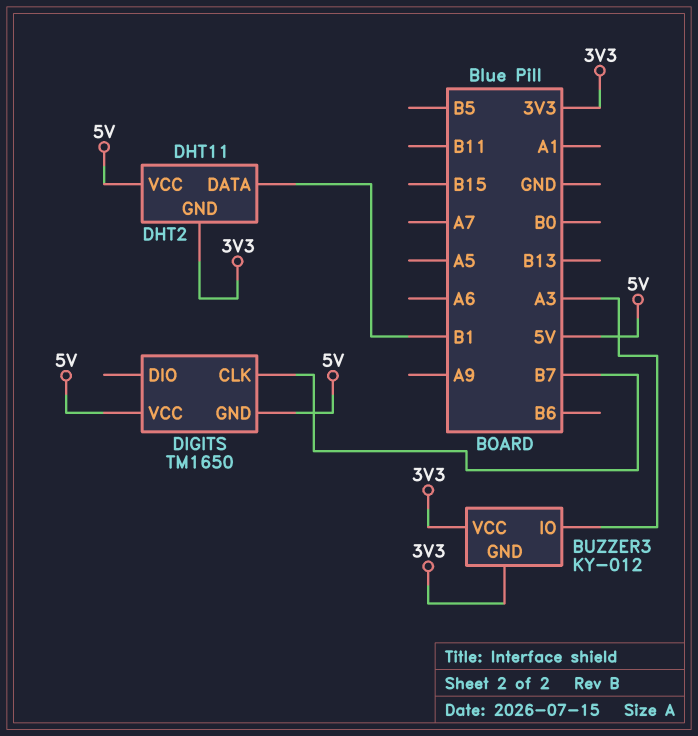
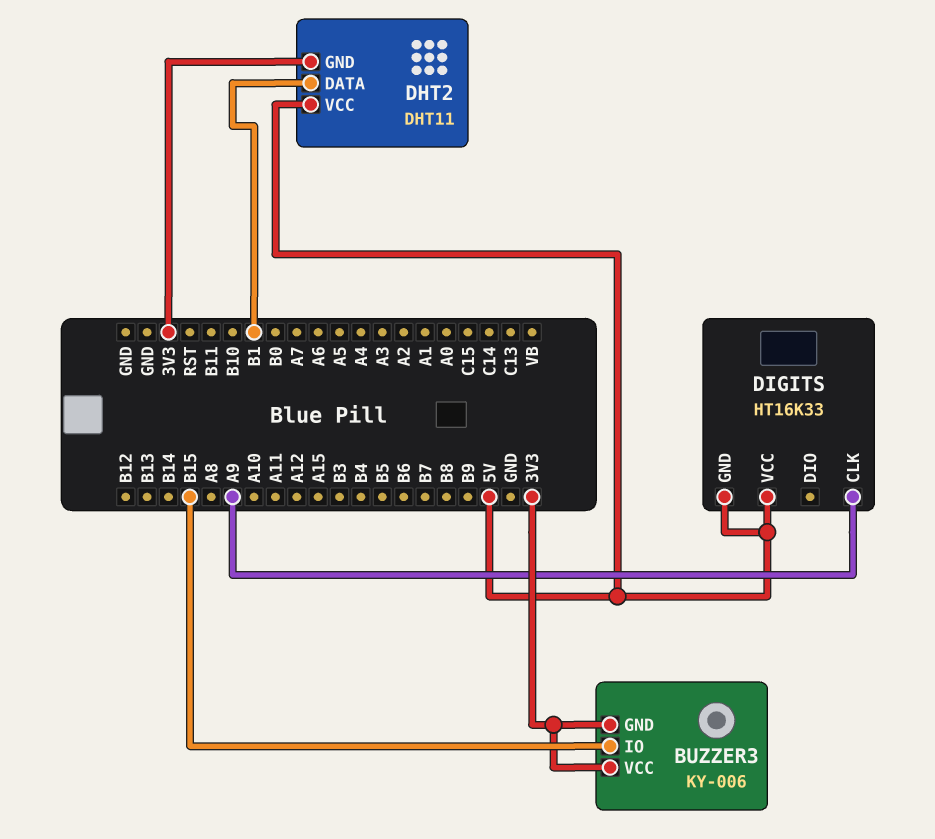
BUZZER3: KY-012 -> KY-006
BUZZER3 pin IO: A3 -> B15
DIGITS: TM1650 -> HT16K33
DIGITS pin CLK: B7 -> A9

